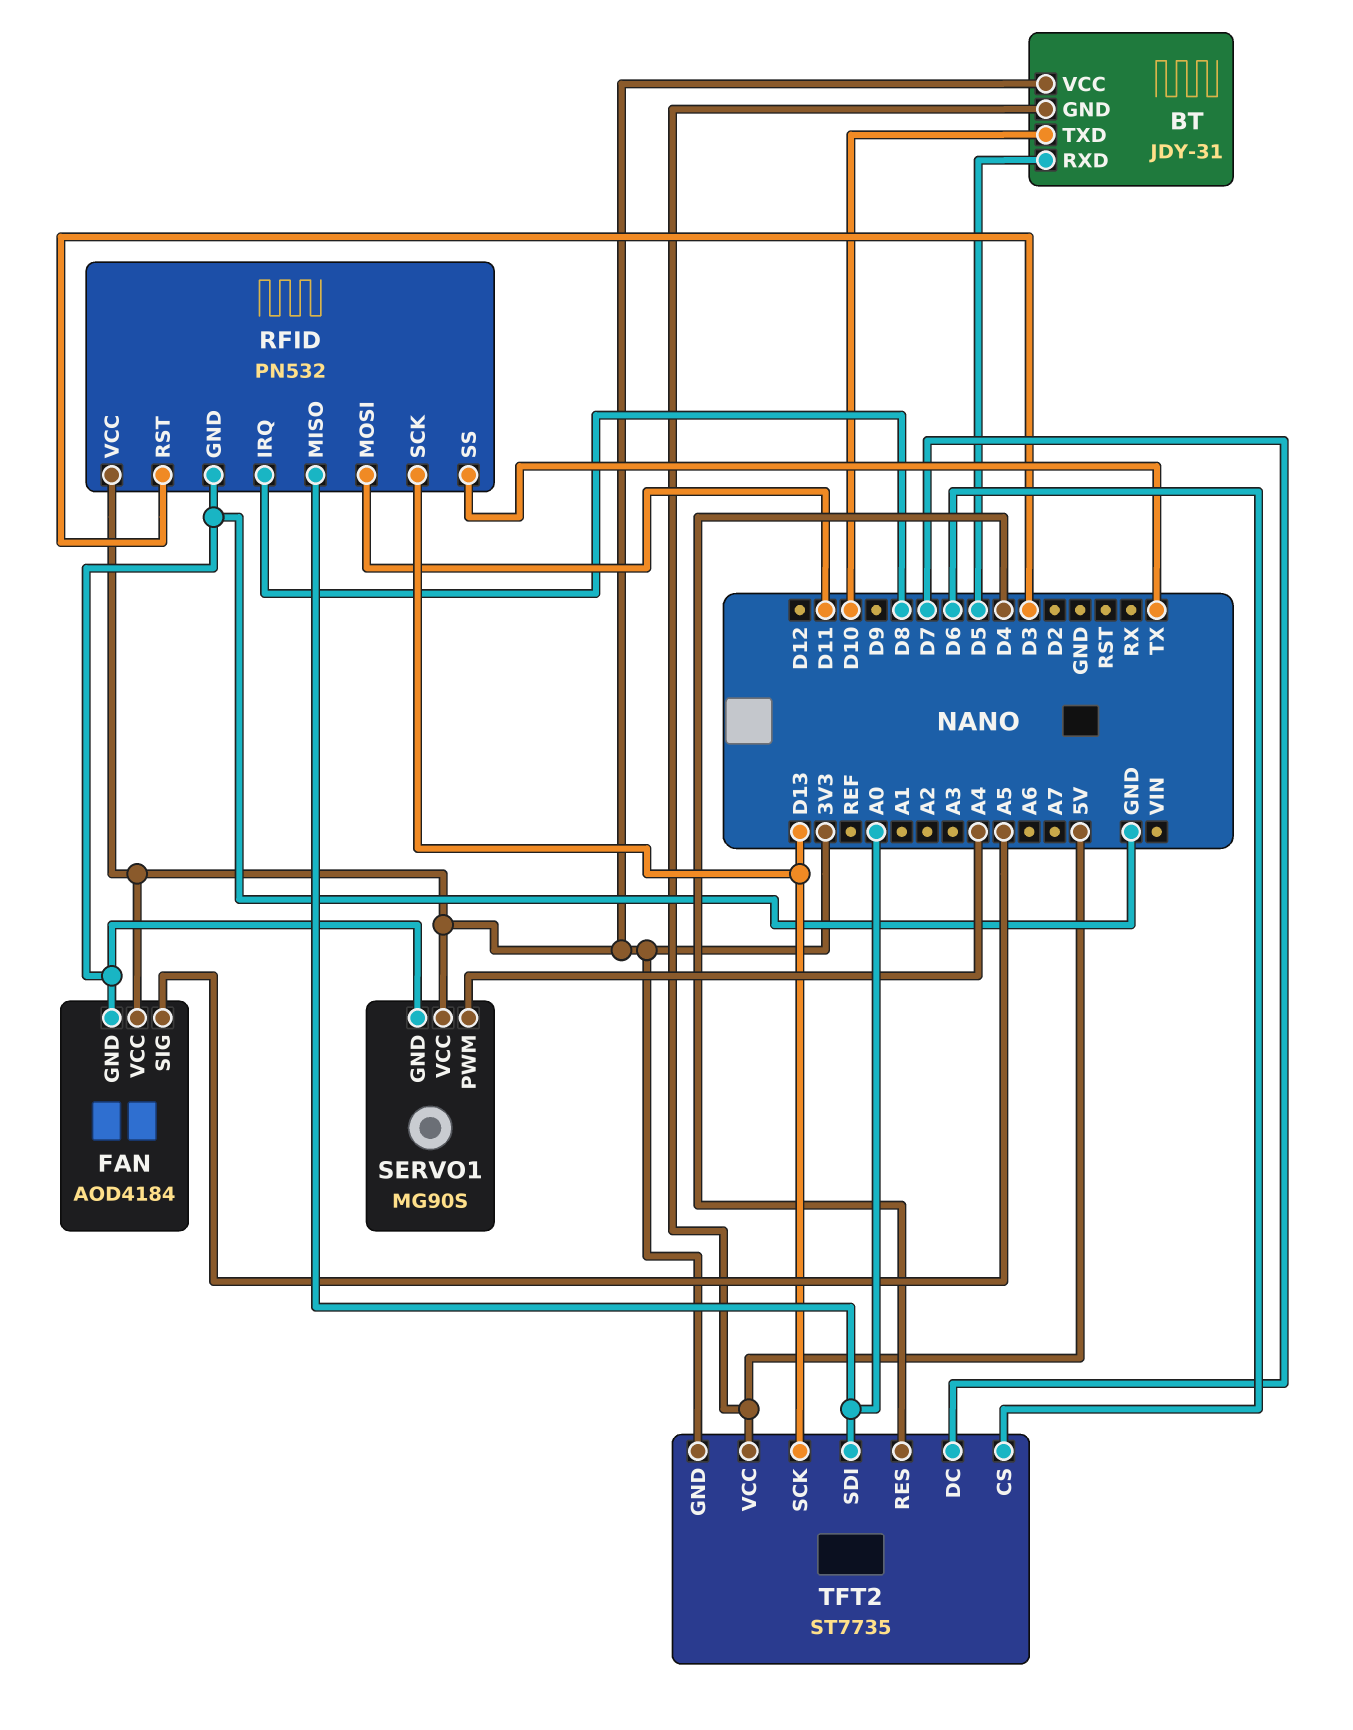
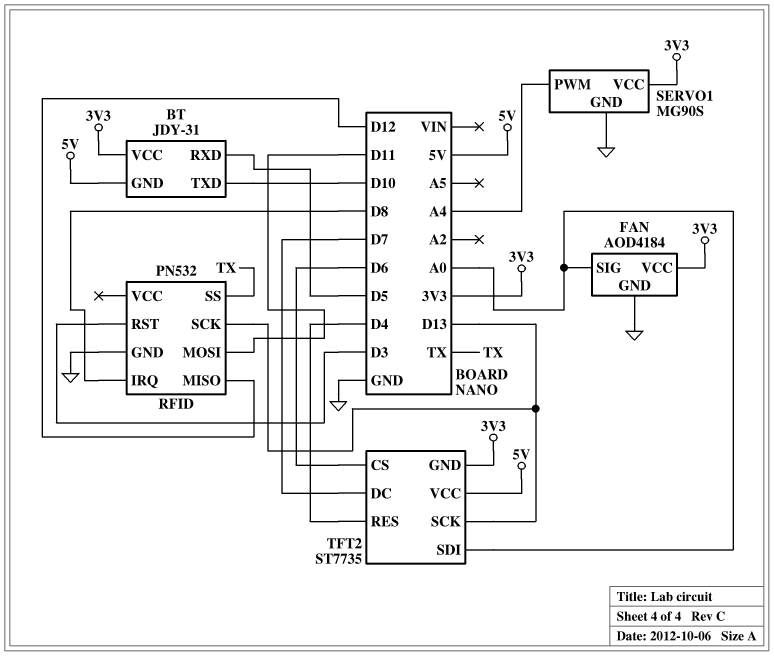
FAN pin SIG: A5 -> A0
RFID pin MISO: A0 -> D12
RFID pin VCC: 3V3 -> none

